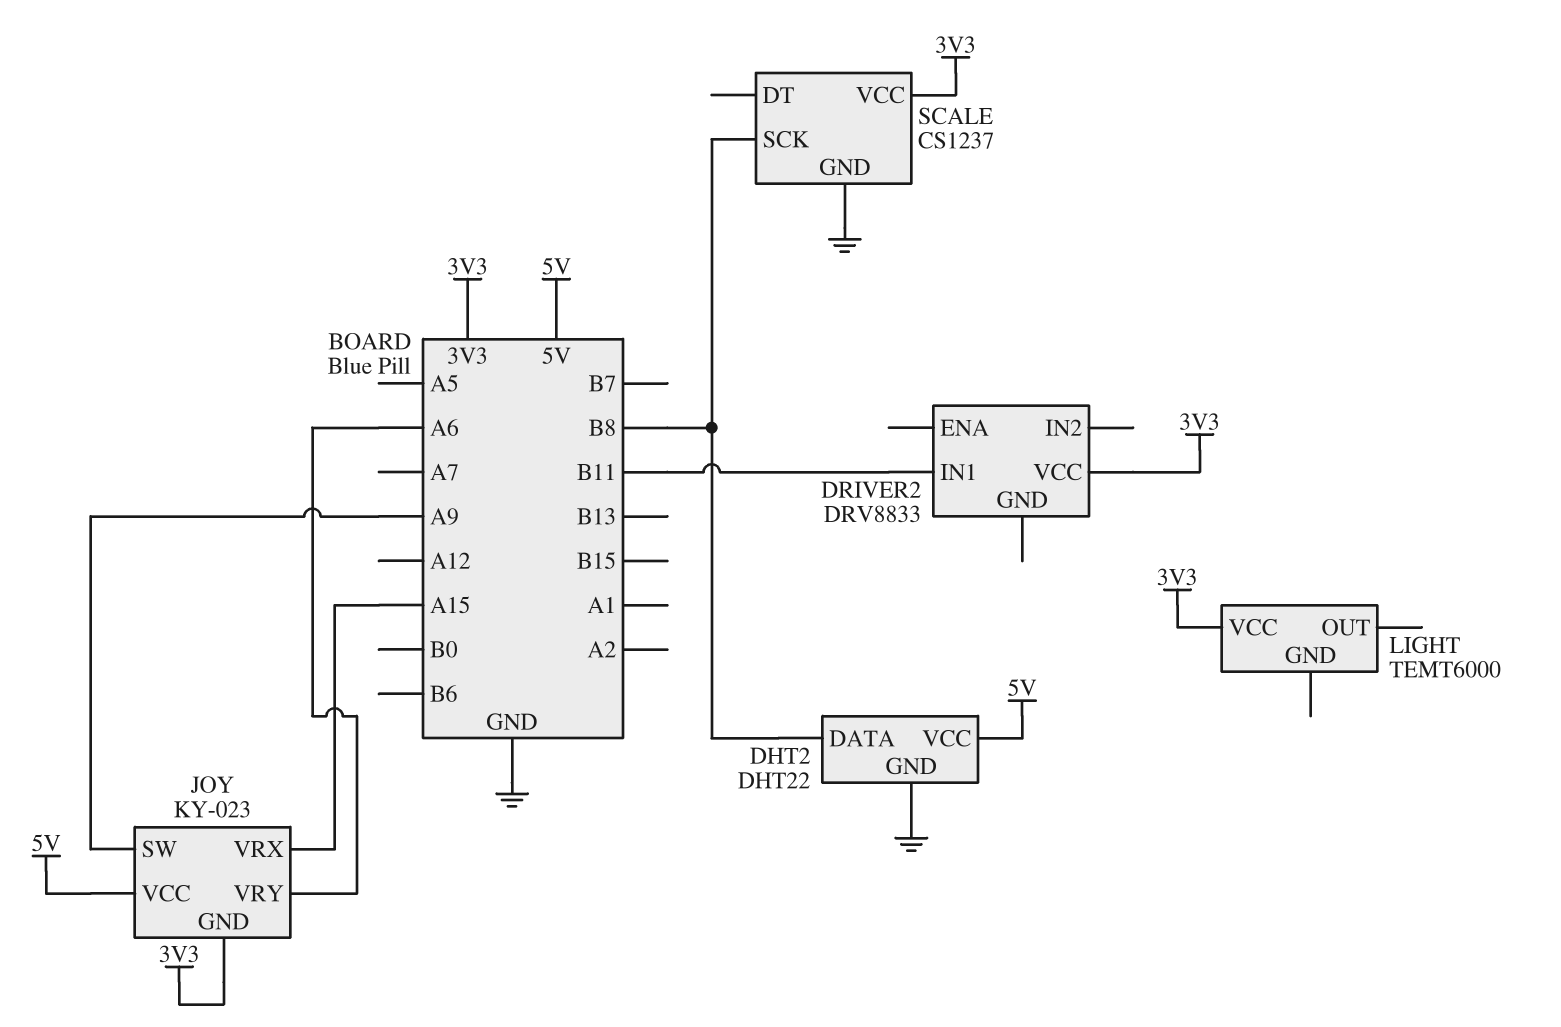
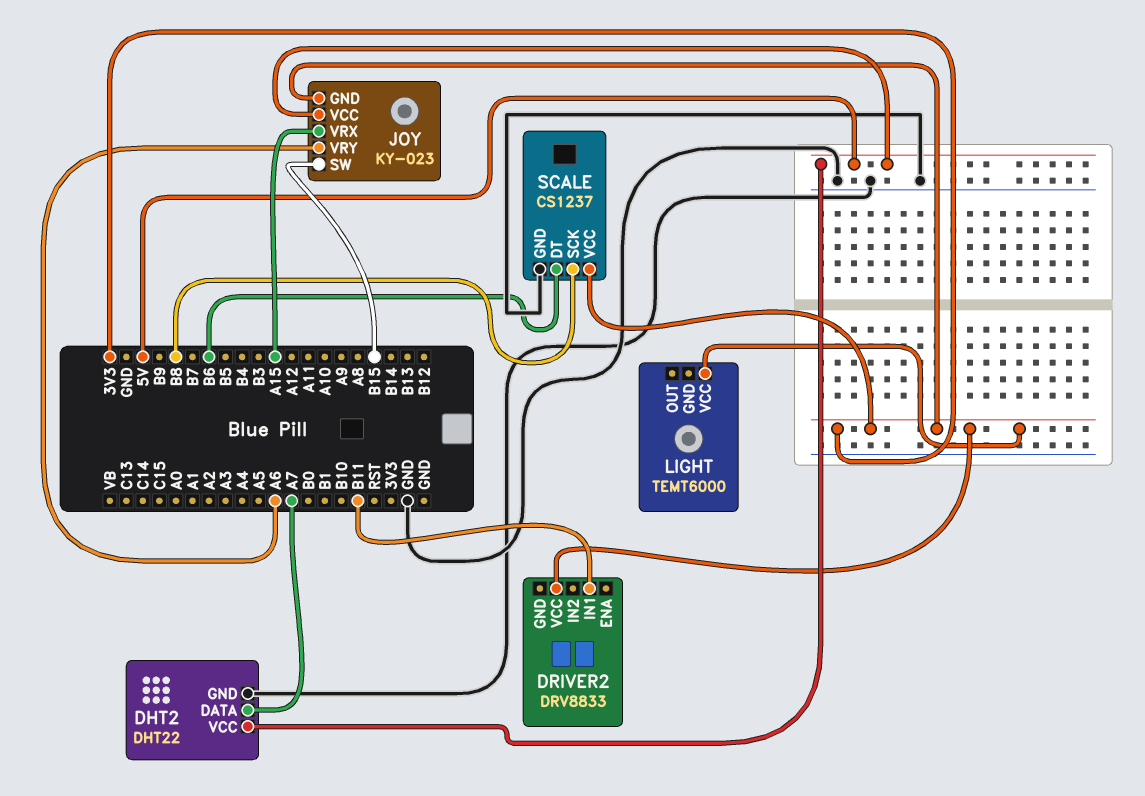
DHT2 pin DATA: B8 -> A7
JOY pin SW: A9 -> B15
SCALE pin DT: none -> B6

